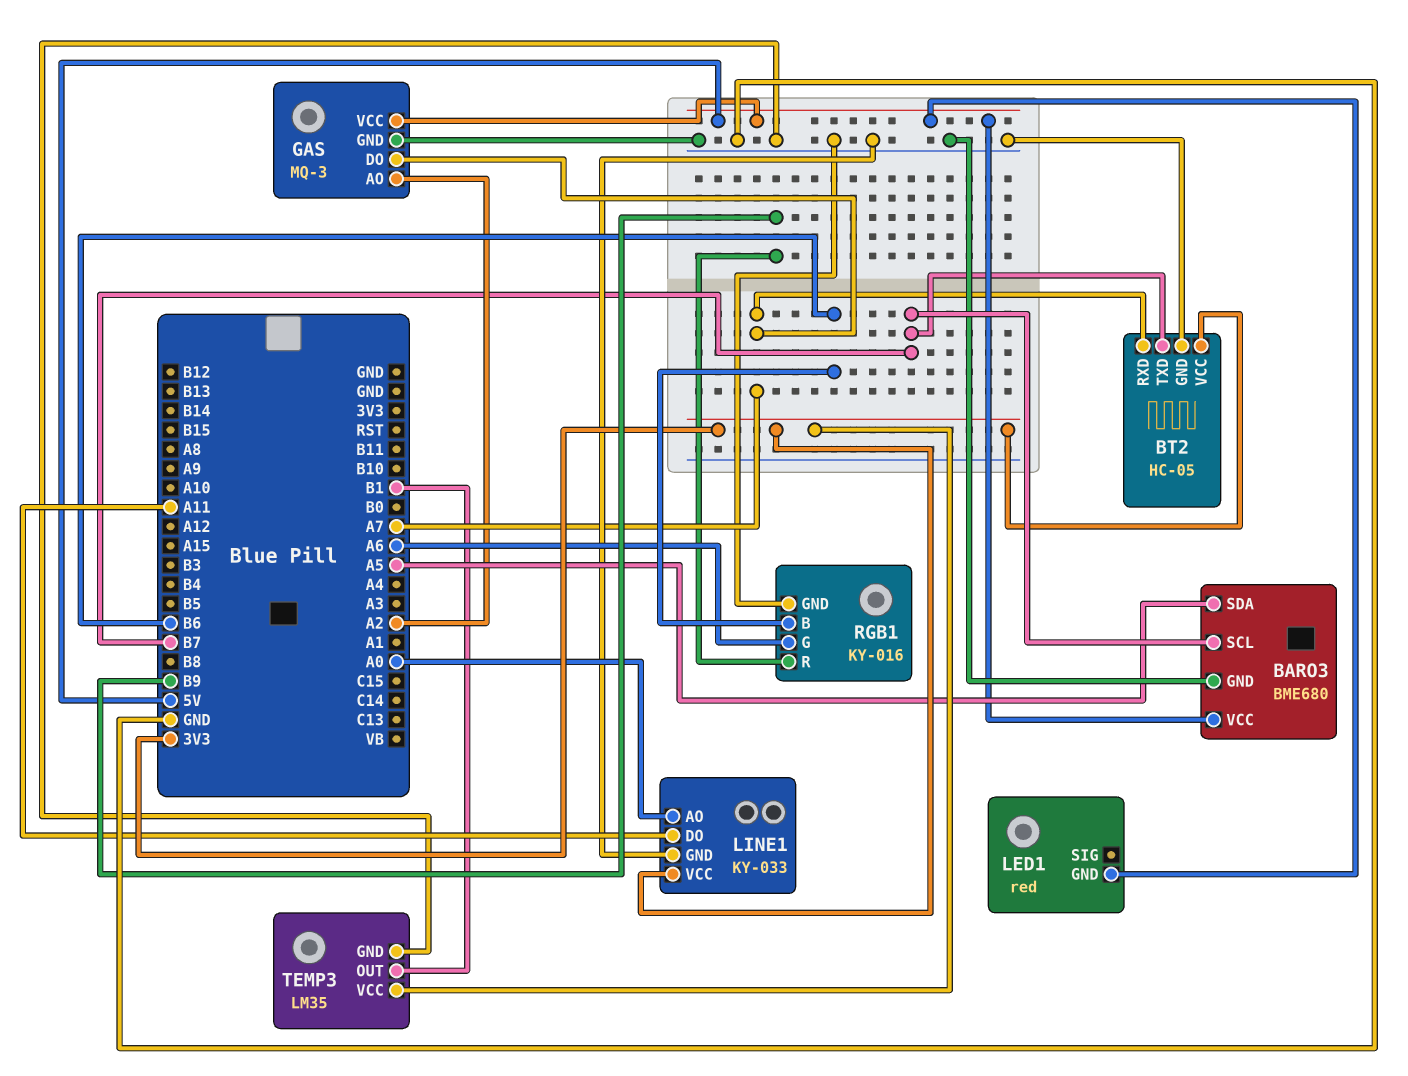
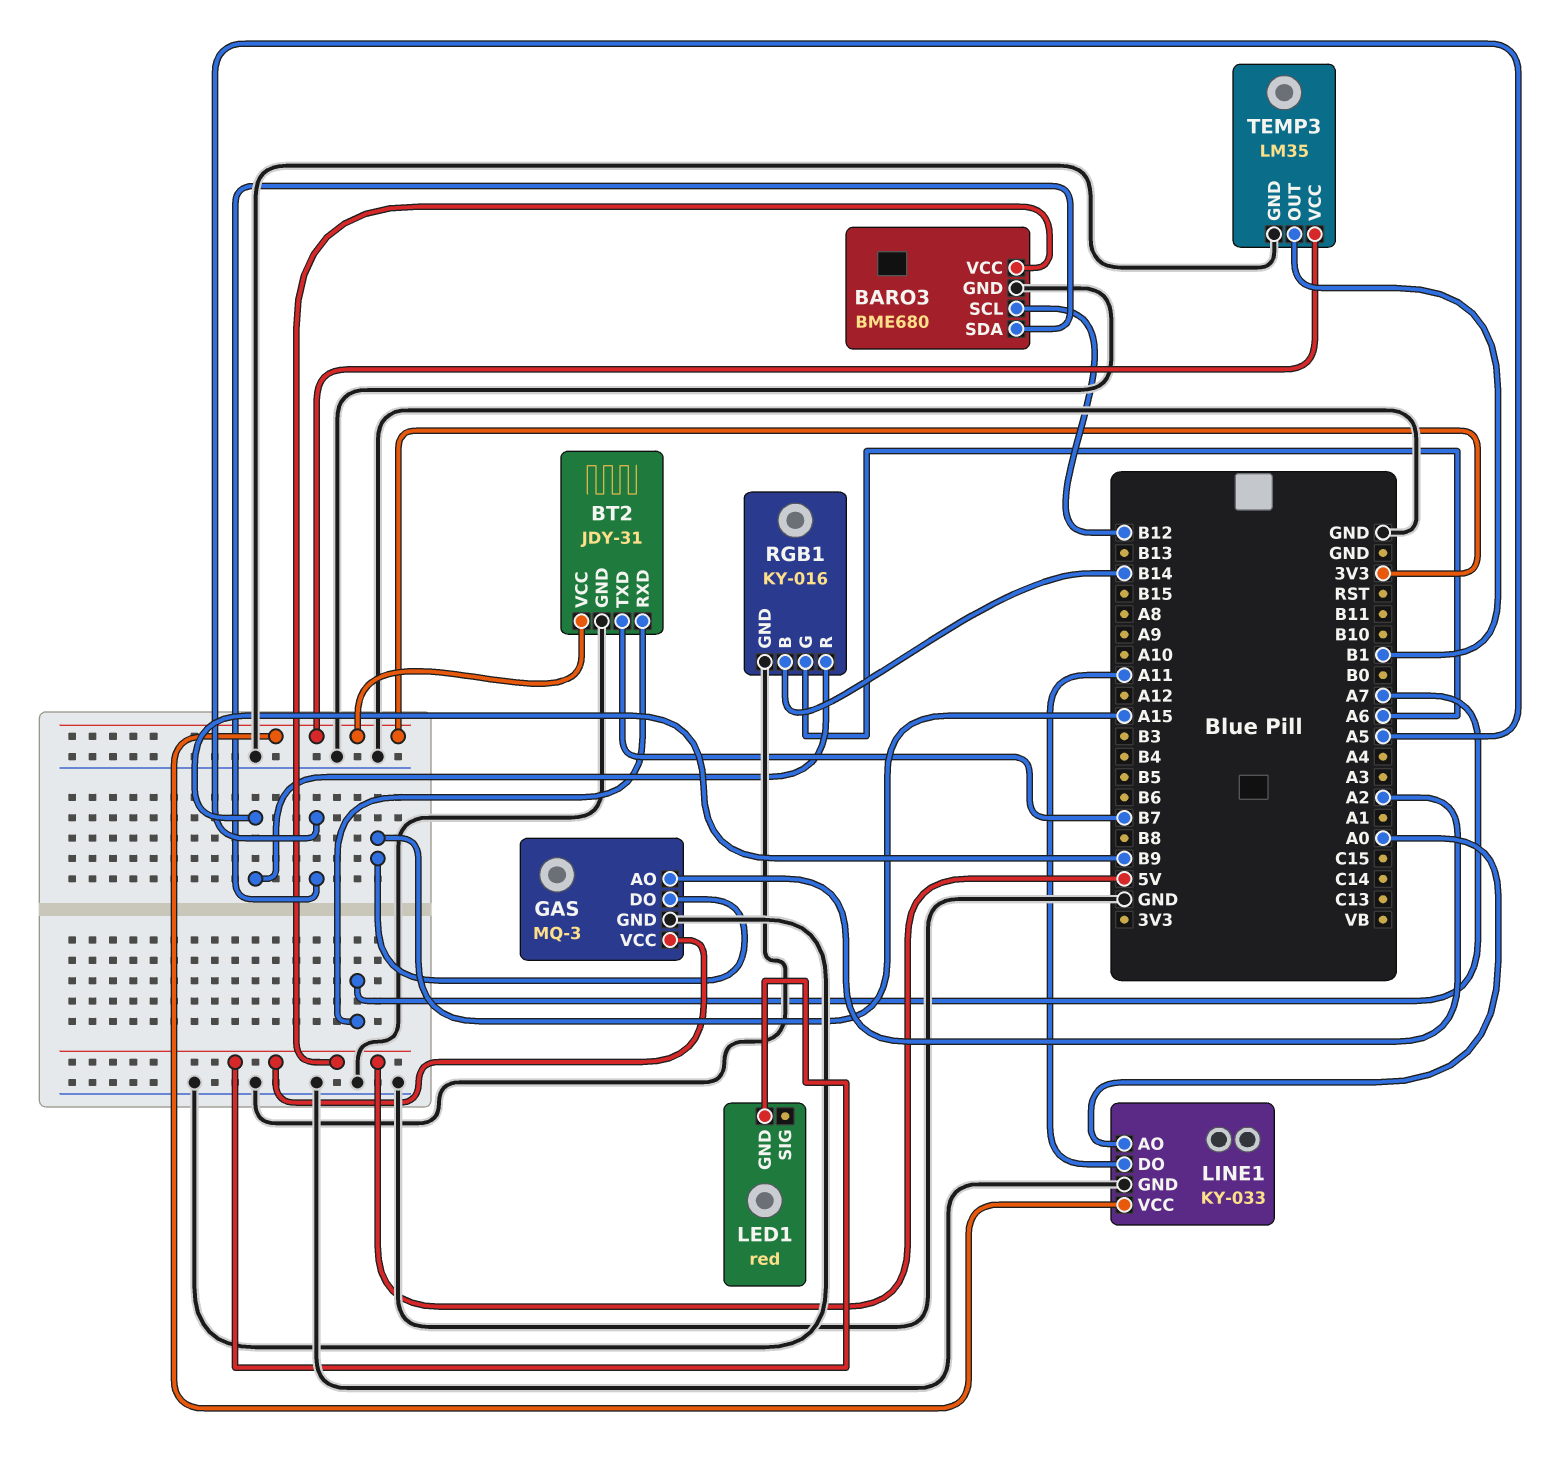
BARO3 pin SCL: B7 -> B12
BT2: HC-05 -> JDY-31
GAS pin DO: A7 -> A15
RGB1 pin B: B6 -> B14

